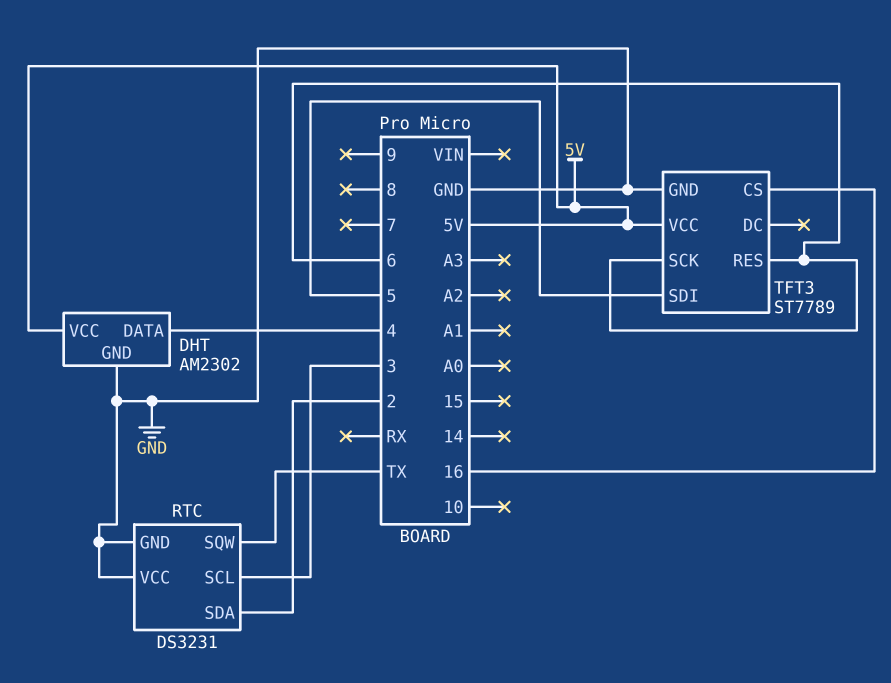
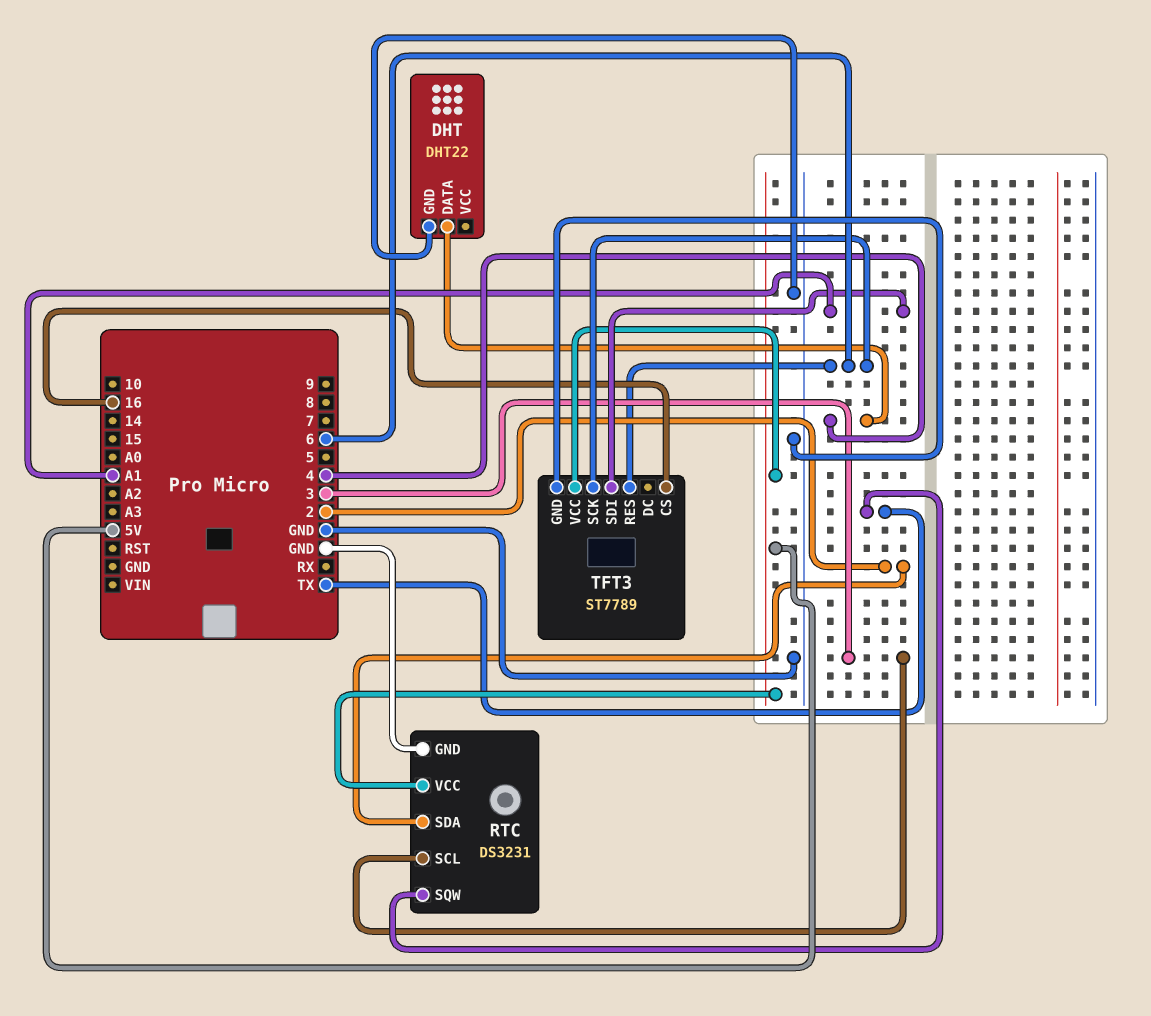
DHT: AM2302 -> DHT22
DHT pin VCC: 5V -> none
RTC pin VCC: GND -> 5V
TFT3 pin SDI: 5 -> A1

